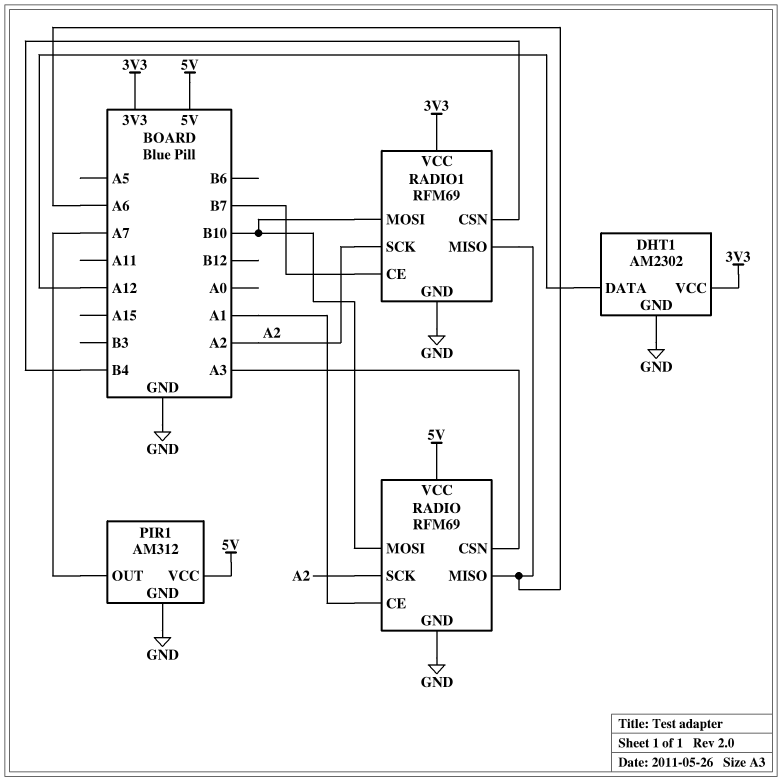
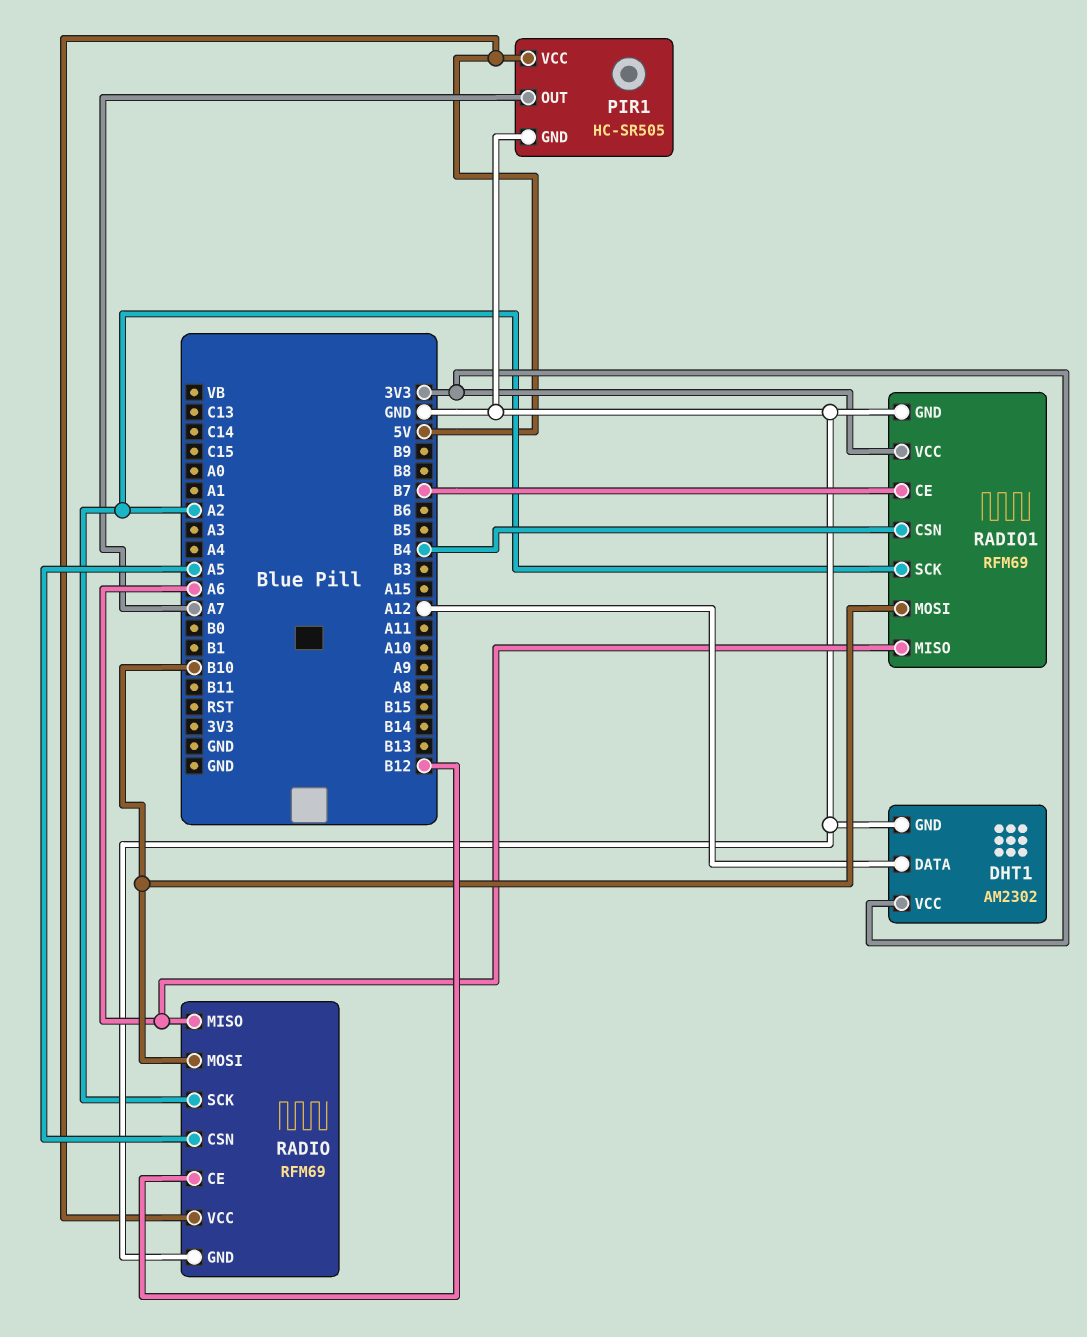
PIR1: AM312 -> HC-SR505
RADIO pin CE: A1 -> B12
RADIO pin CSN: A3 -> A5

